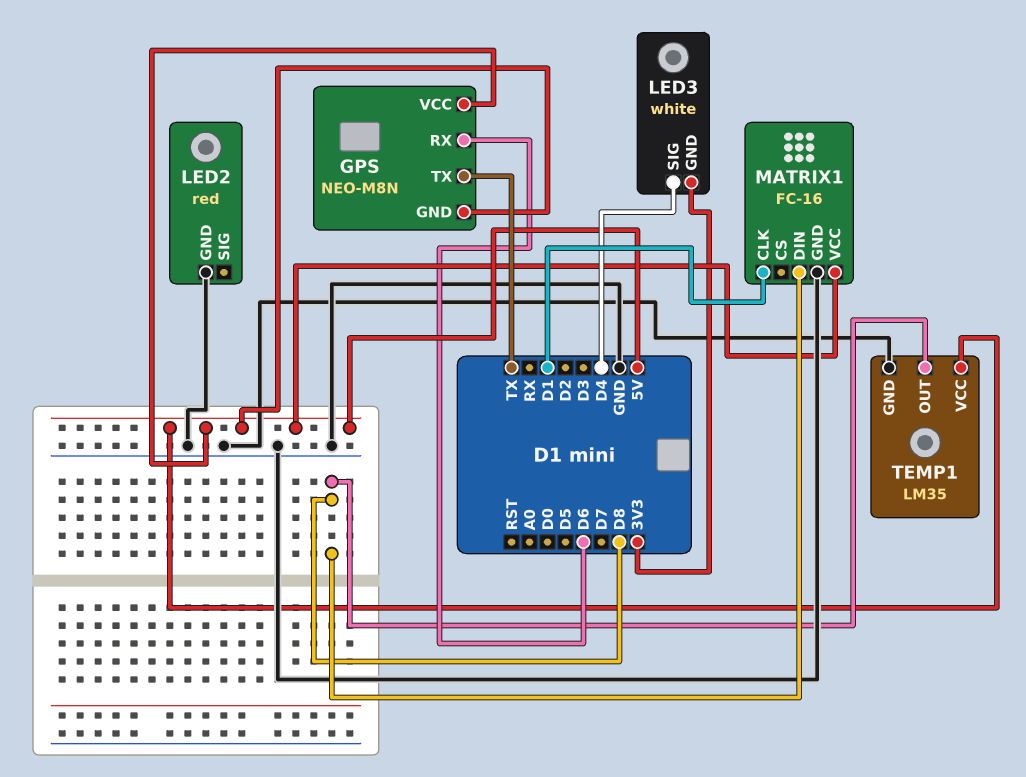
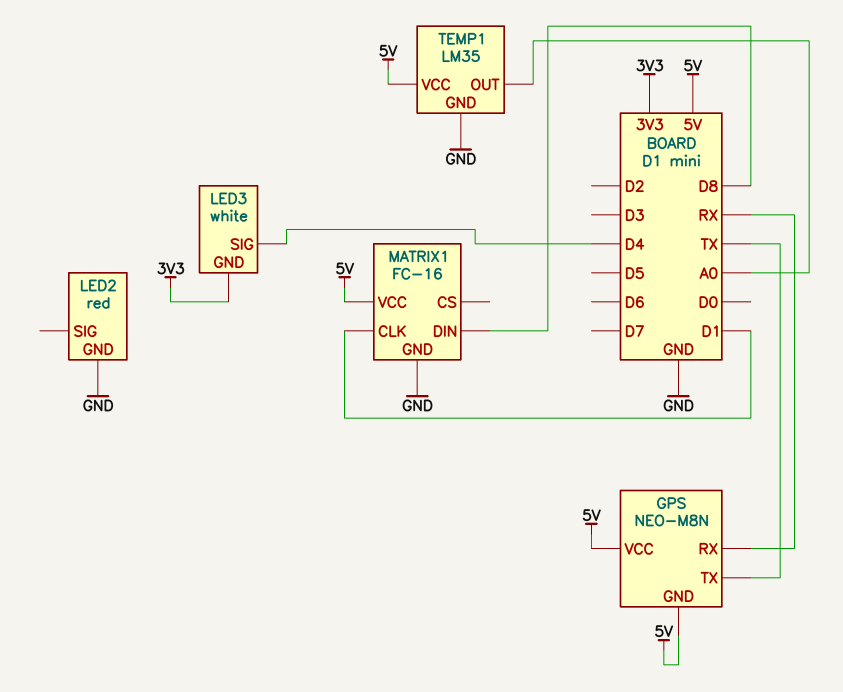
GPS pin RX: D6 -> RX
TEMP1 pin OUT: D8 -> A0

